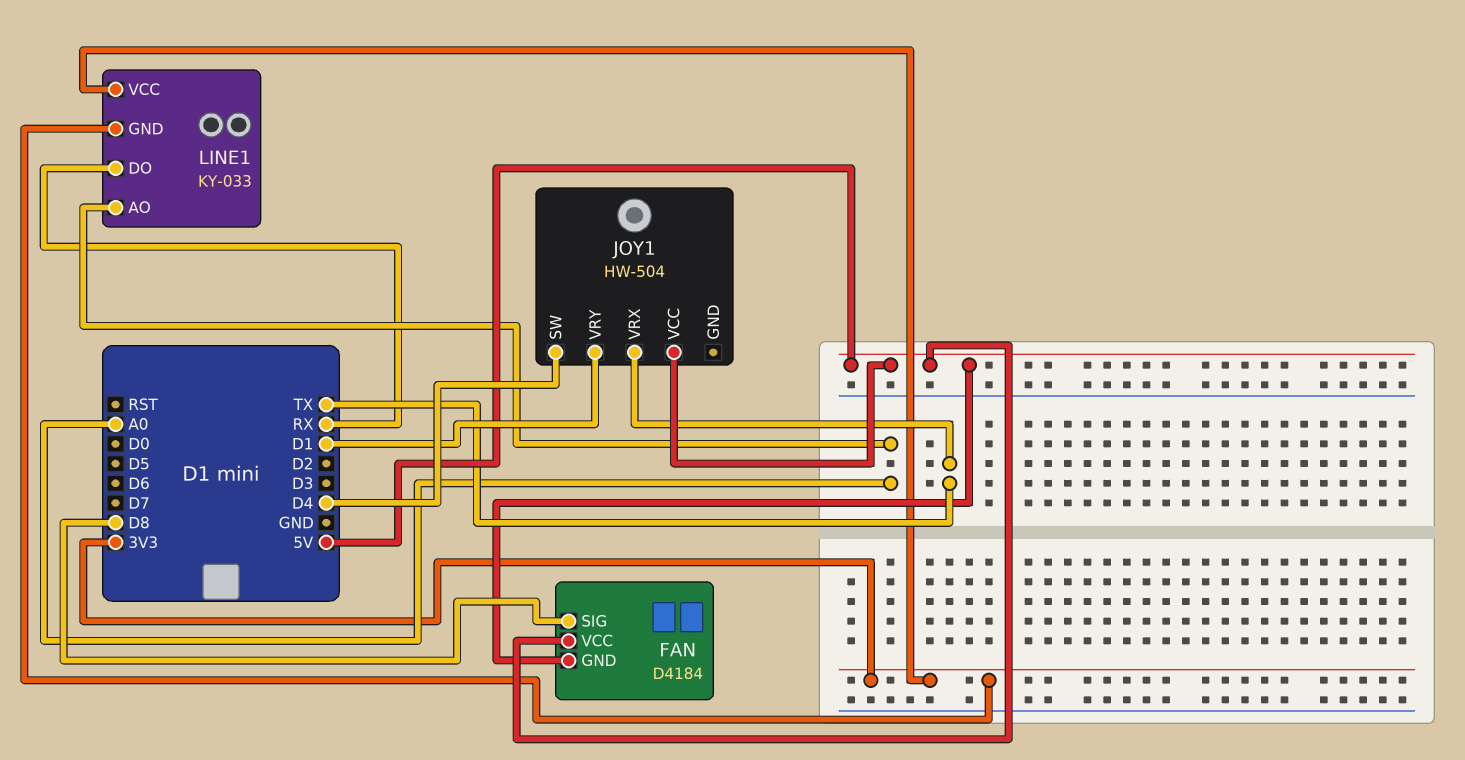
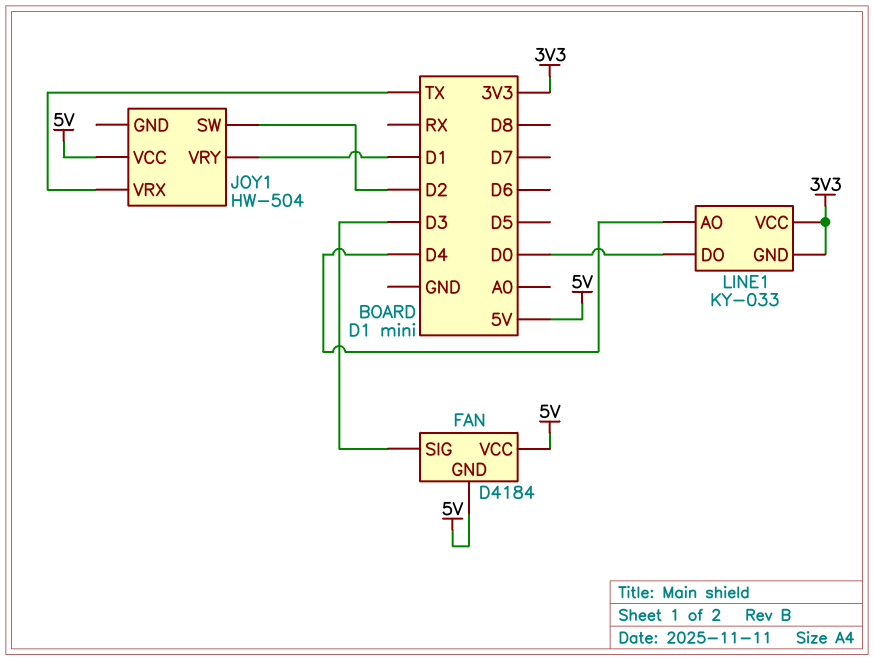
FAN pin SIG: D8 -> D3
JOY1 pin SW: D4 -> D2
LINE1 pin AO: A0 -> D4
LINE1 pin DO: RX -> D0

